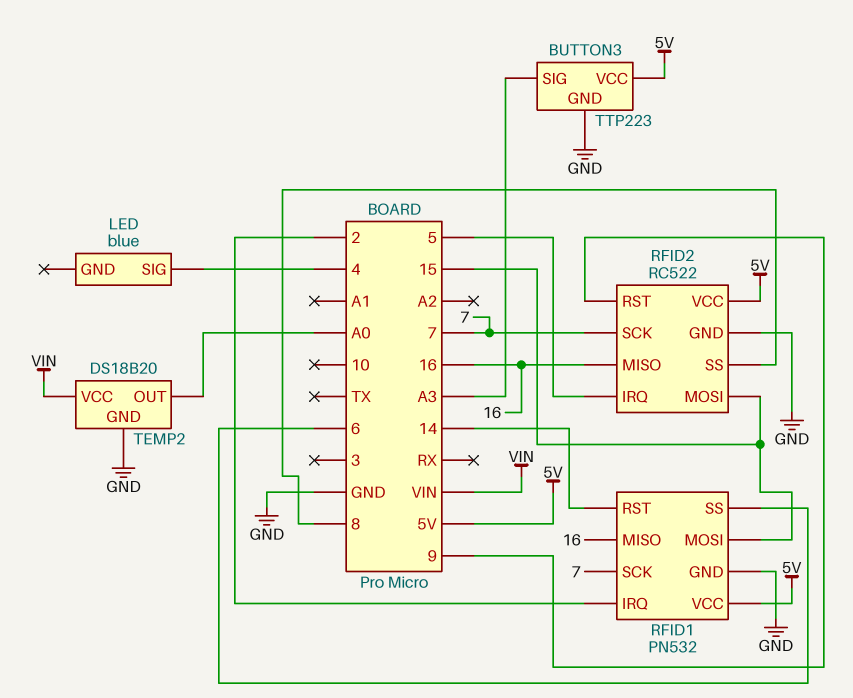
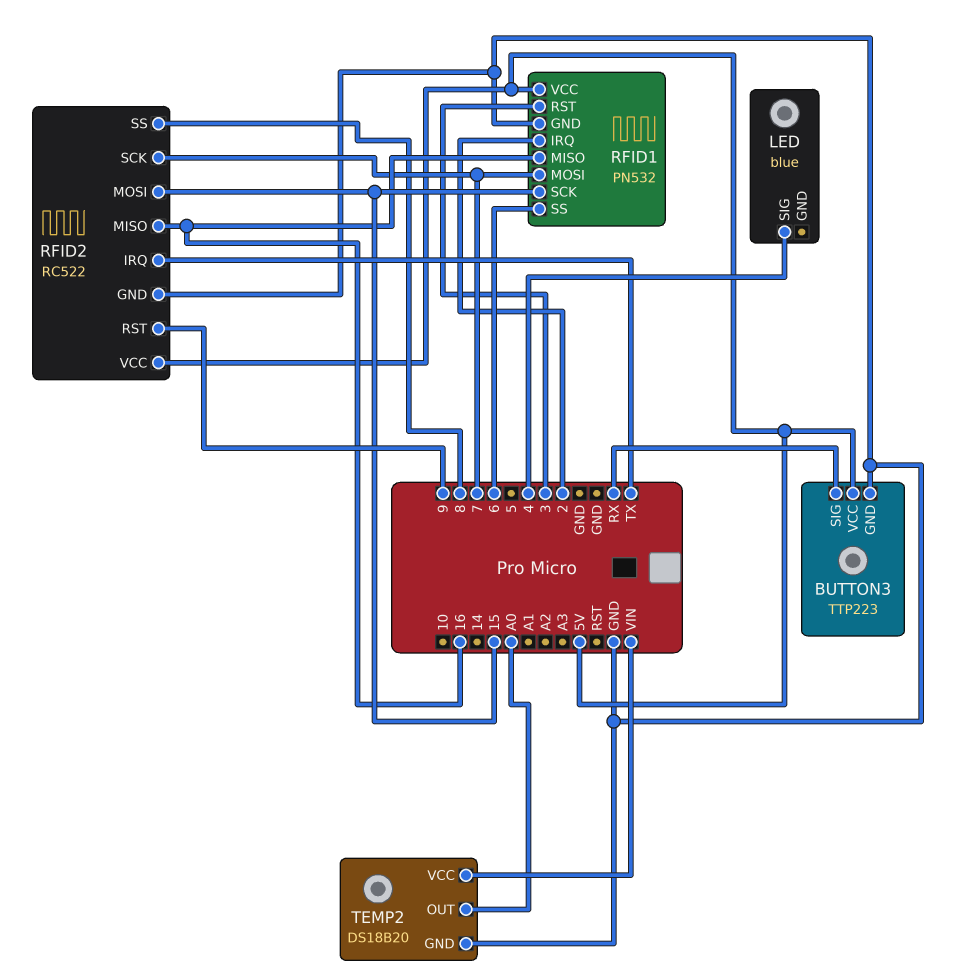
BUTTON3 pin SIG: A3 -> RX
RFID1 pin MOSI: 15 -> 7
RFID1 pin RST: 14 -> 3
RFID1 pin SCK: 7 -> 15
RFID2 pin IRQ: 5 -> TX

